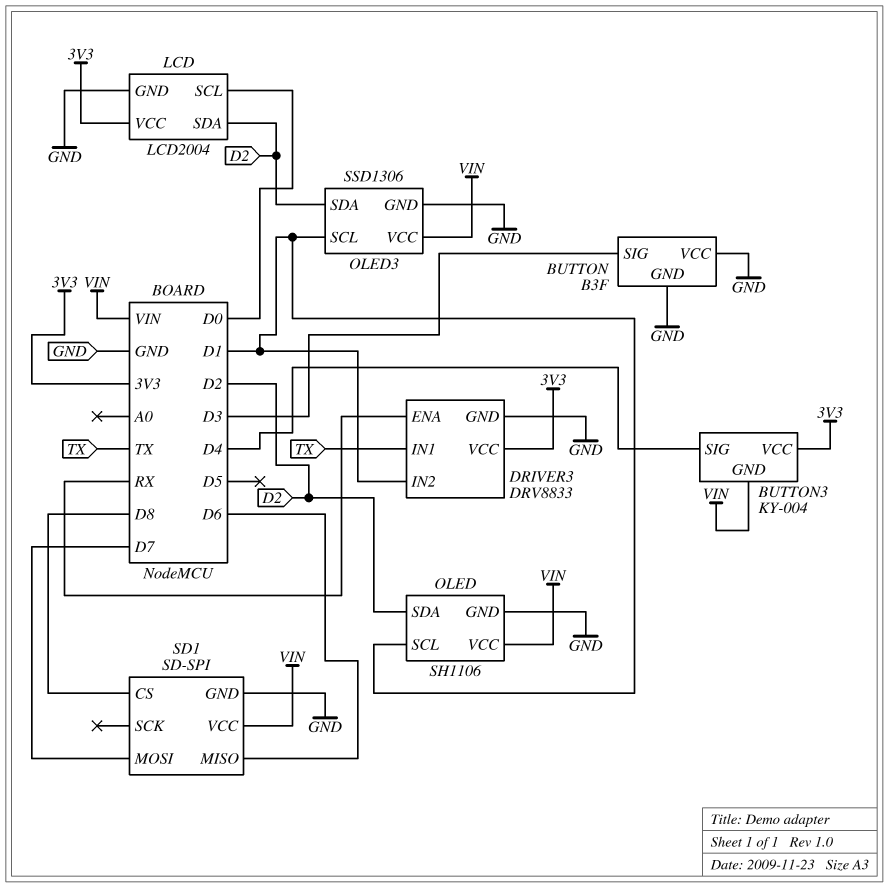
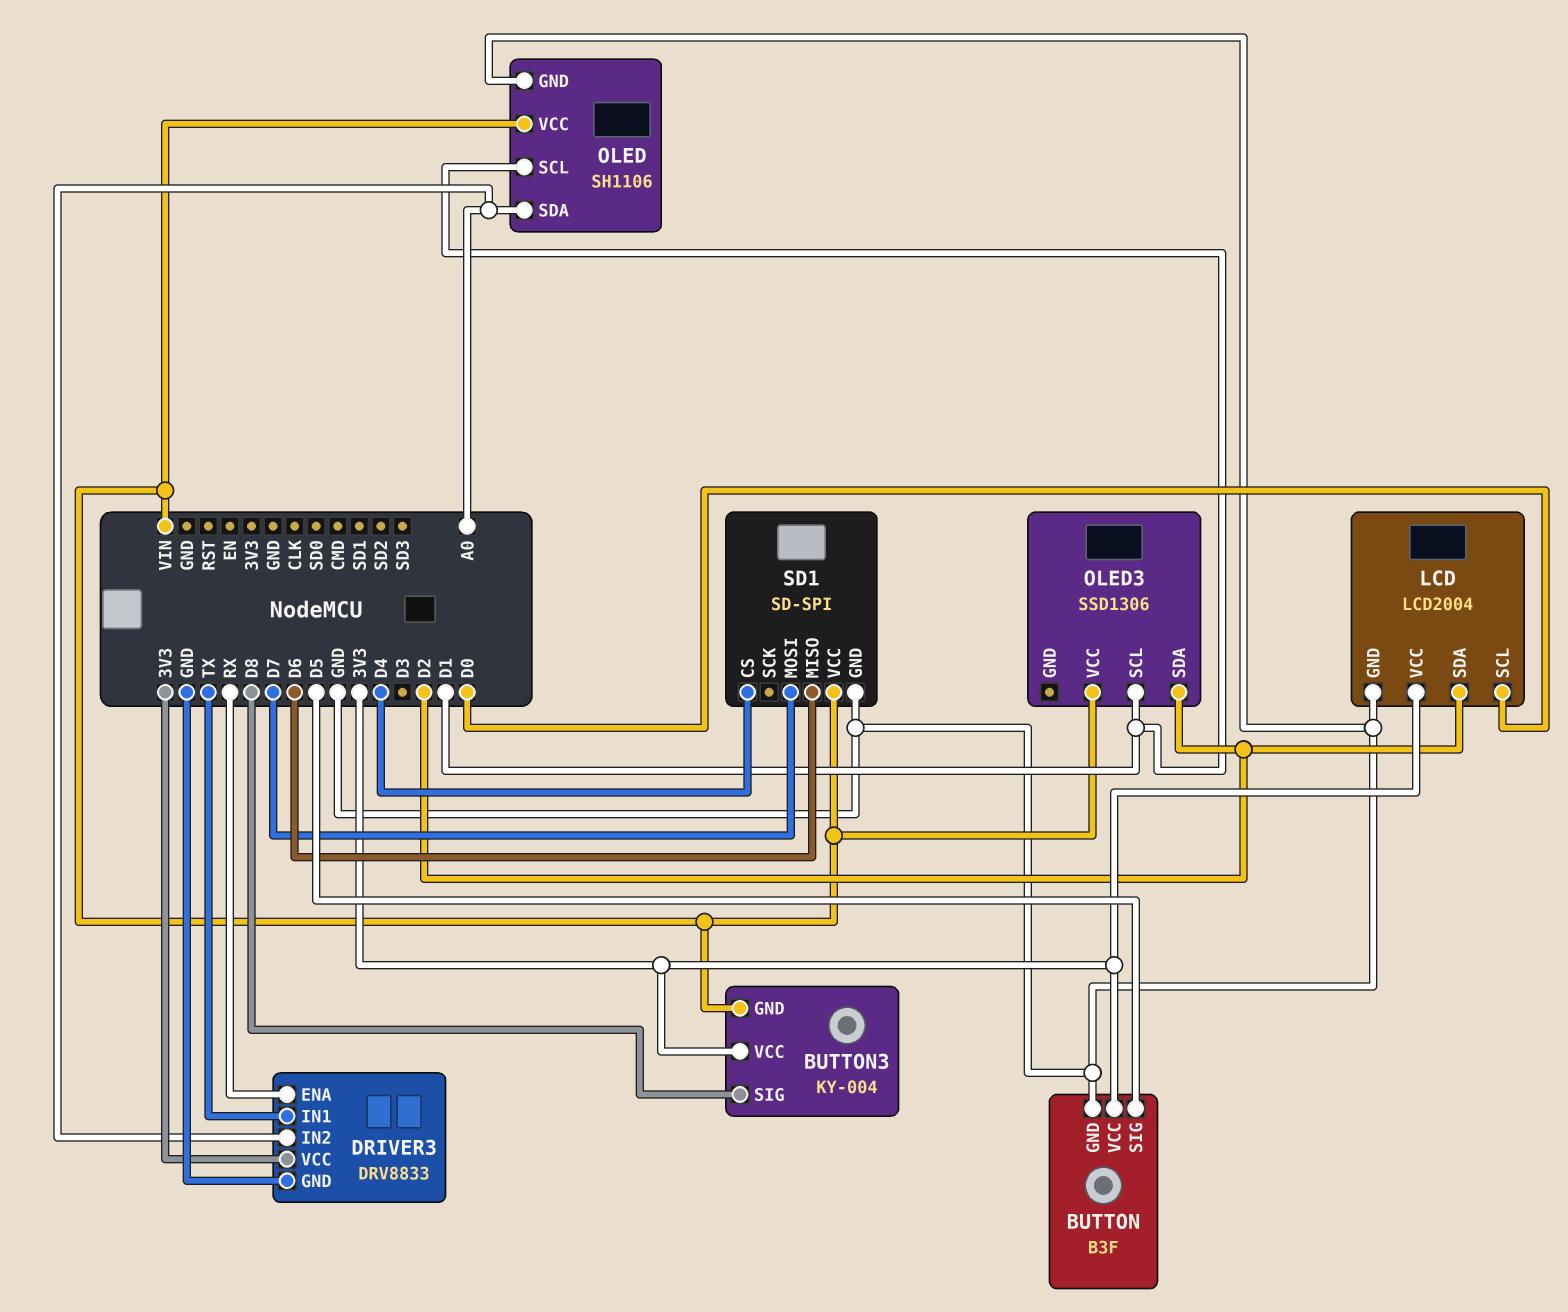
BUTTON pin SIG: D3 -> D5
BUTTON pin VCC: GND -> 3V3
BUTTON3 pin SIG: D4 -> D8
DRIVER3 pin IN2: D1 -> A0
OLED pin SDA: D2 -> A0
OLED3 pin GND: GND -> none
SD1 pin CS: D8 -> D4

